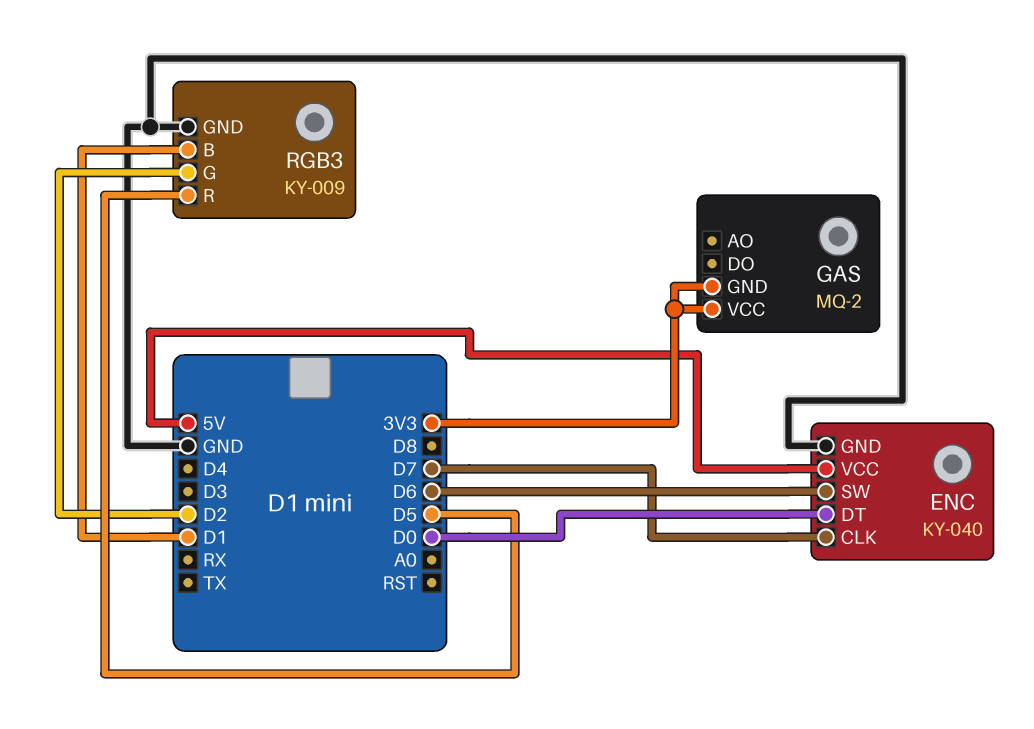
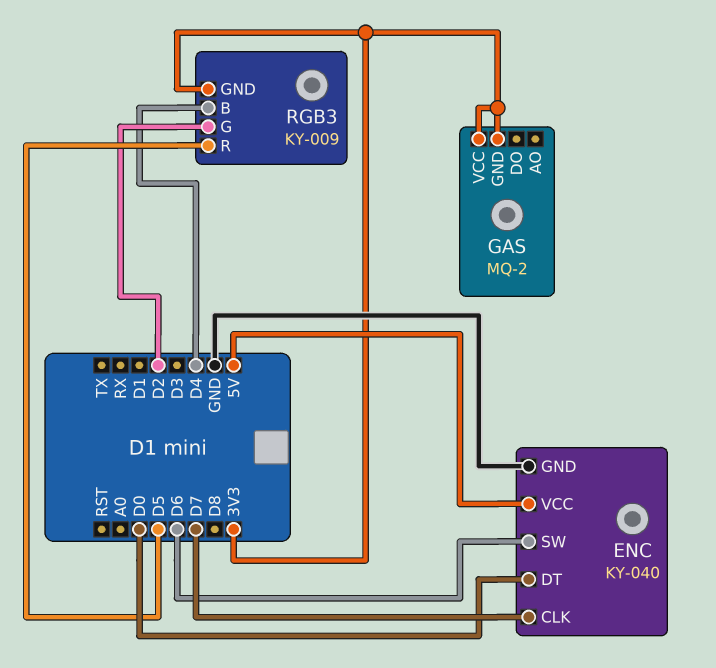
RGB3 pin B: D1 -> D4
RGB3 pin GND: GND -> 3V3

